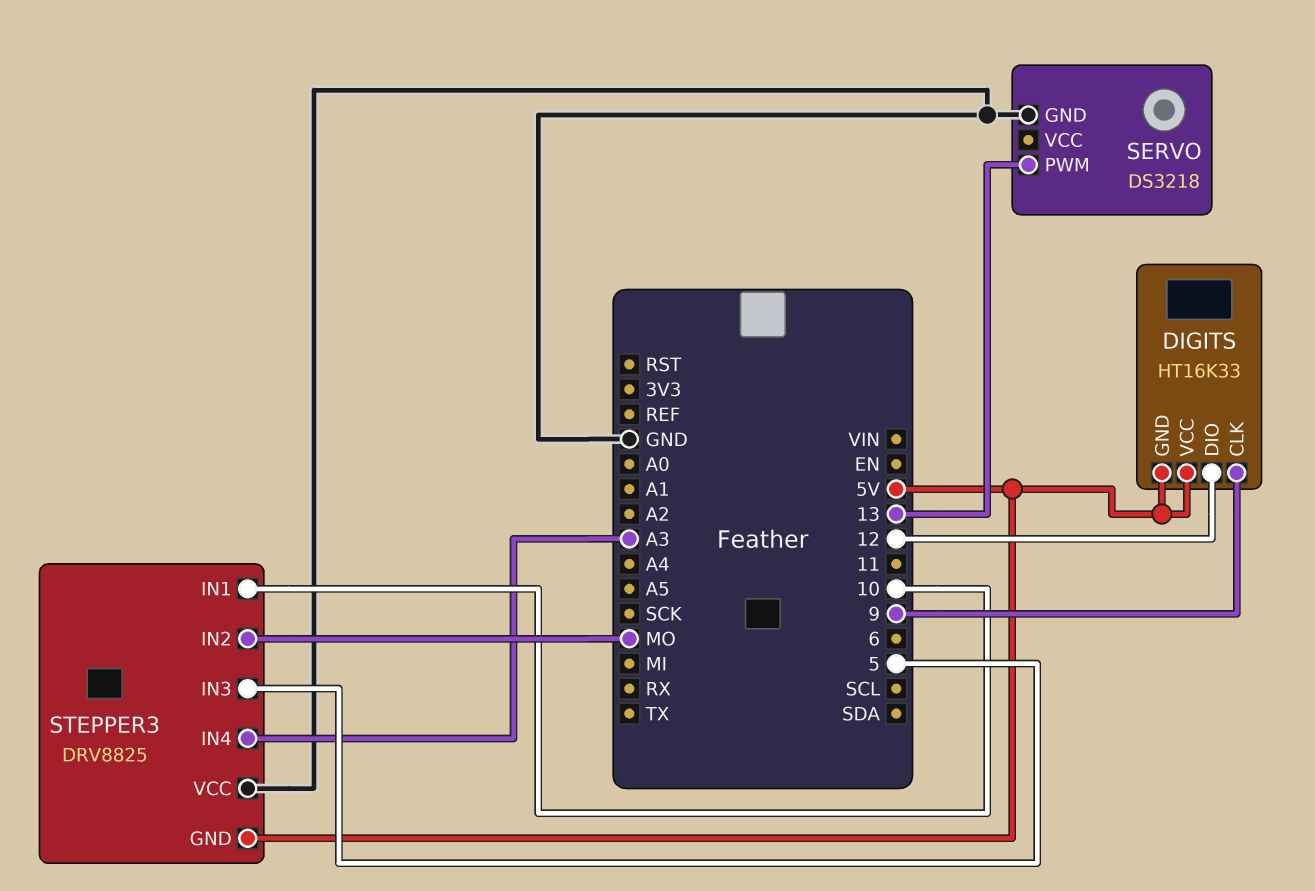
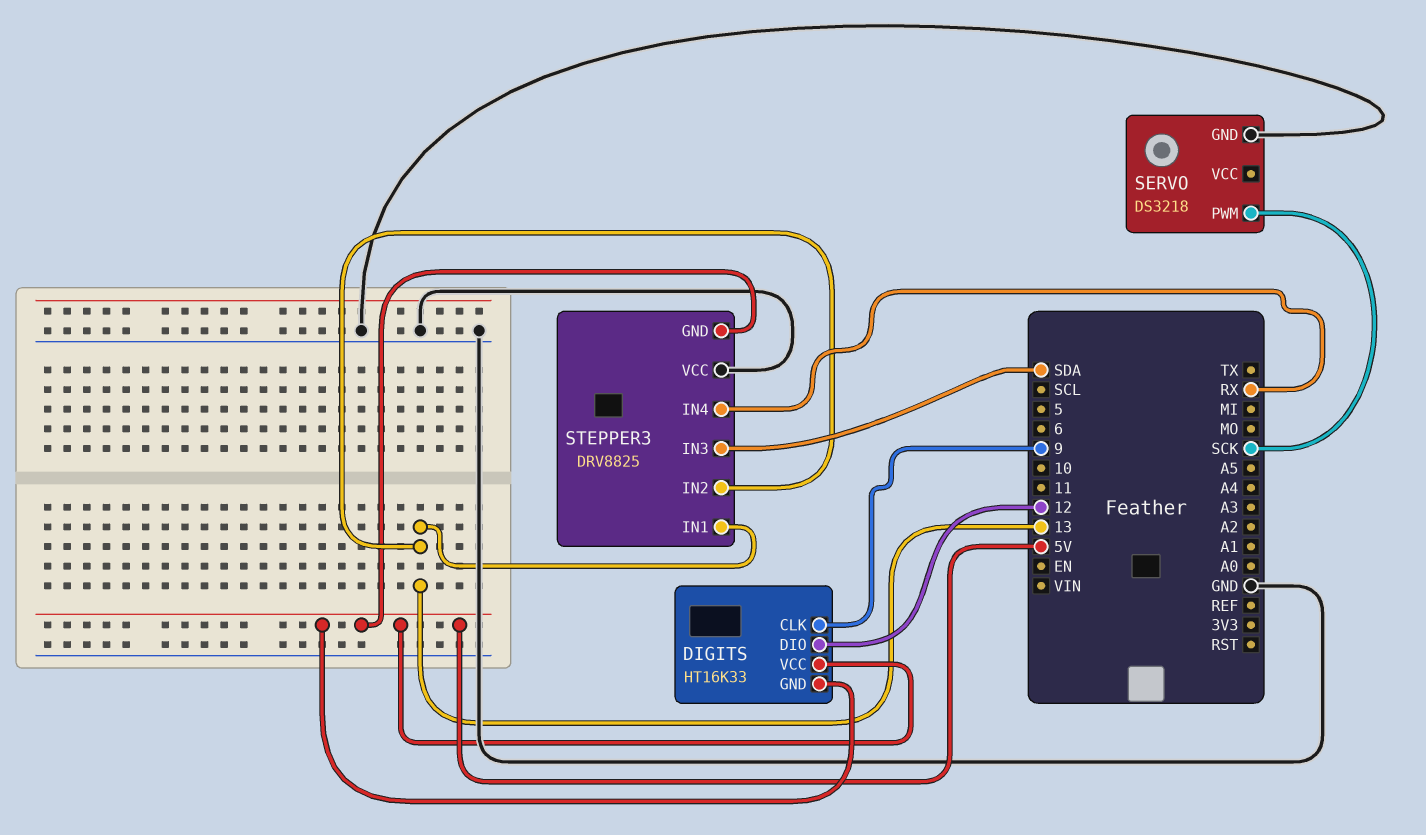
SERVO pin PWM: 13 -> SCK
STEPPER3 pin IN1: 10 -> 13
STEPPER3 pin IN2: MO -> 13
STEPPER3 pin IN3: 5 -> SDA
STEPPER3 pin IN4: A3 -> RX

